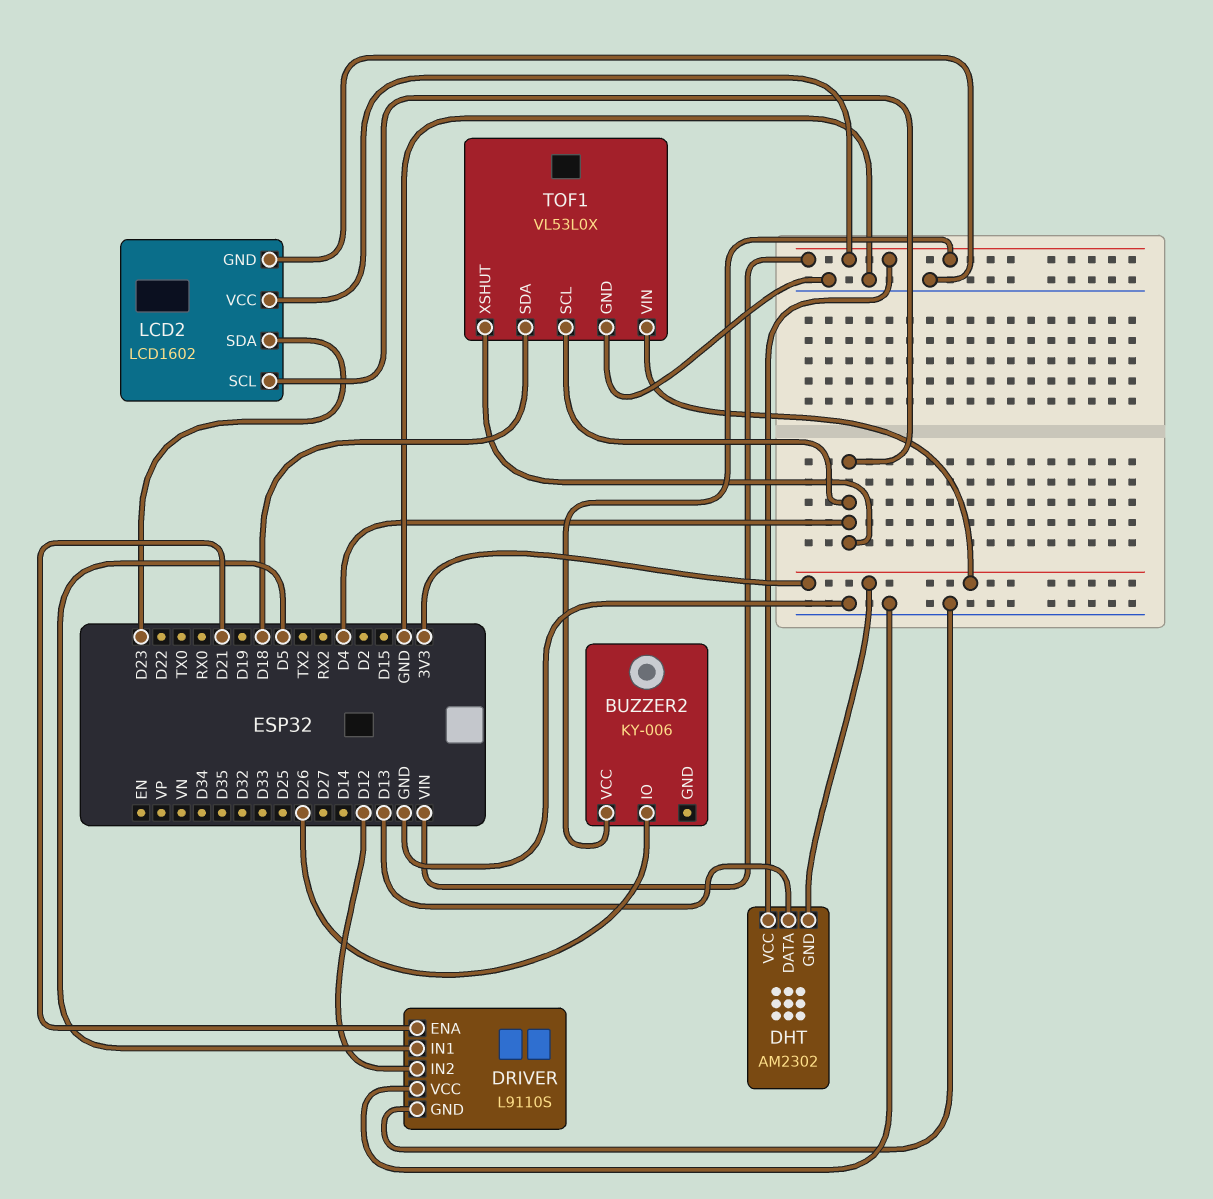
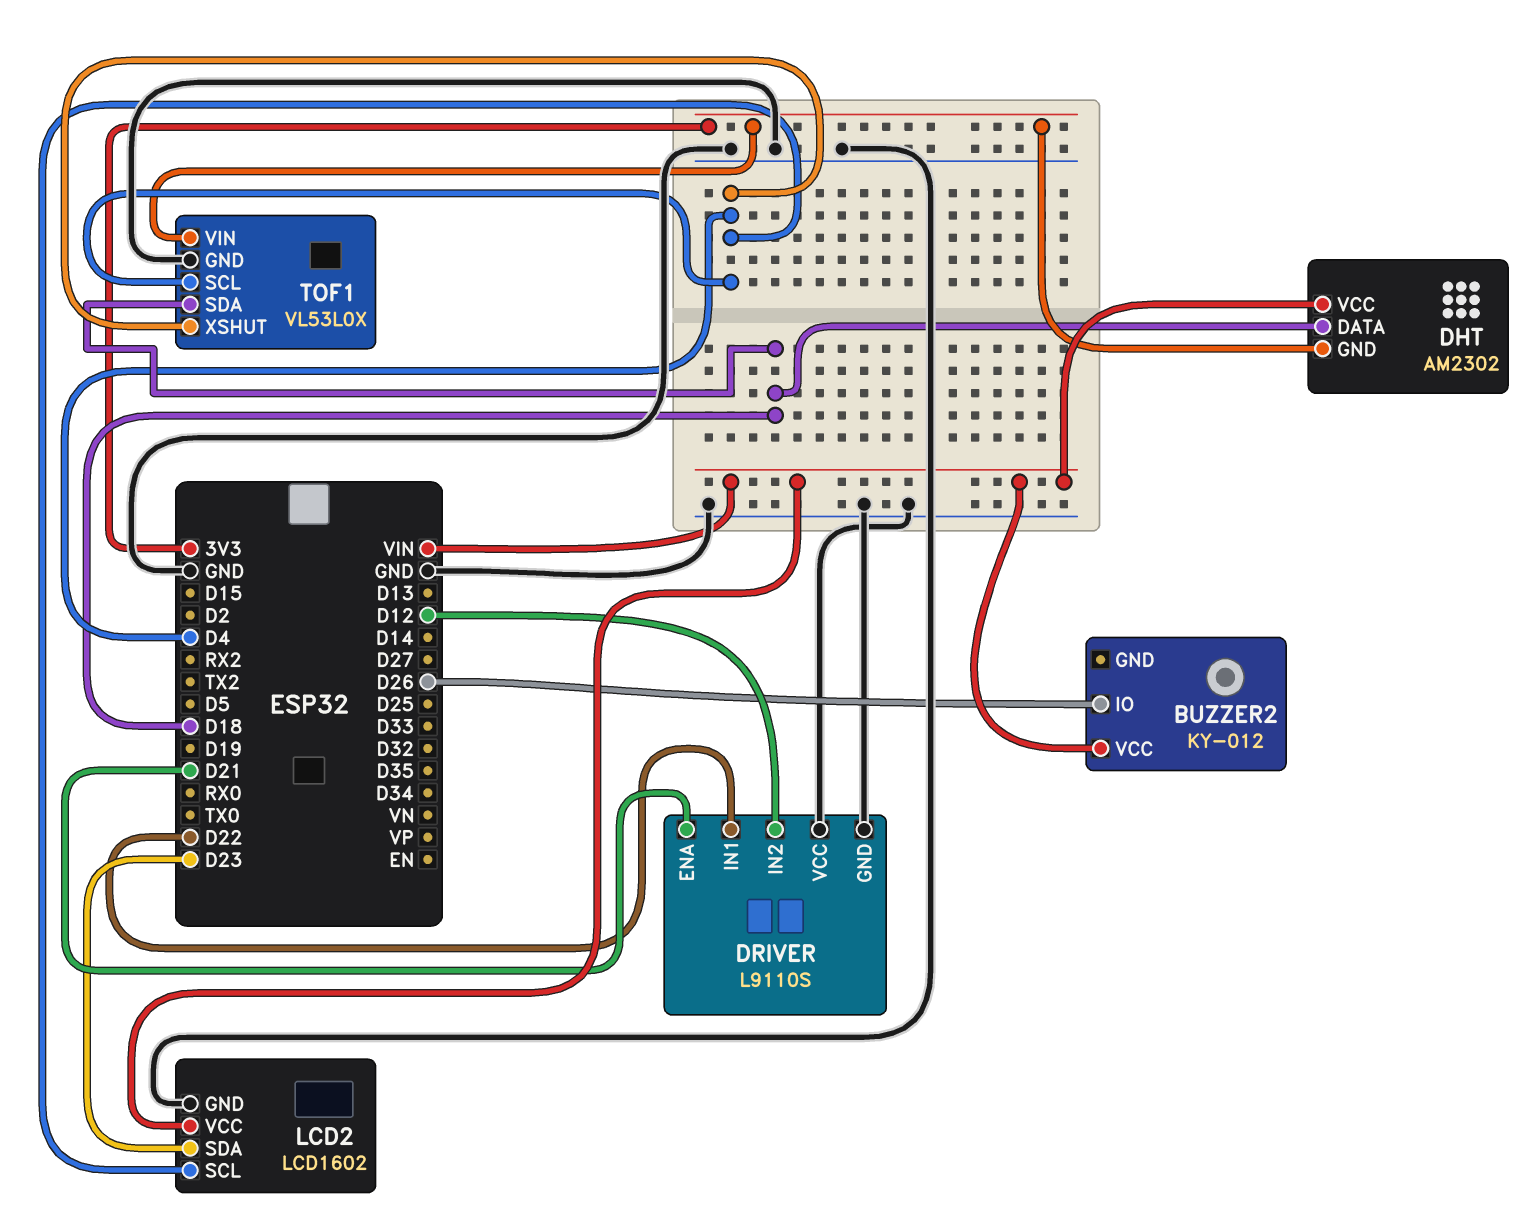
BUZZER2: KY-006 -> KY-012
DHT pin DATA: D13 -> D18
DRIVER pin IN1: D5 -> D22

